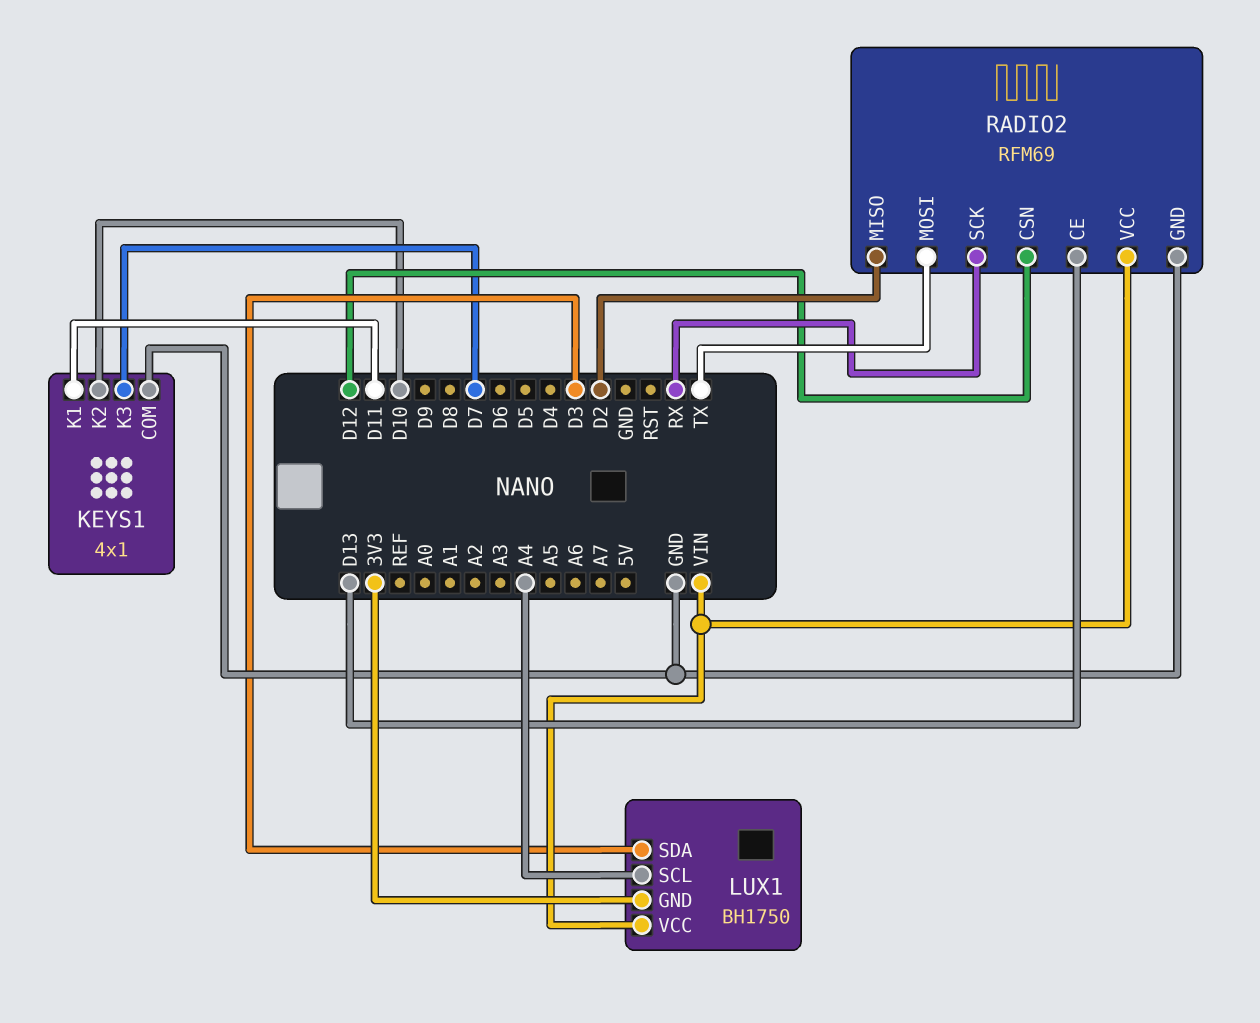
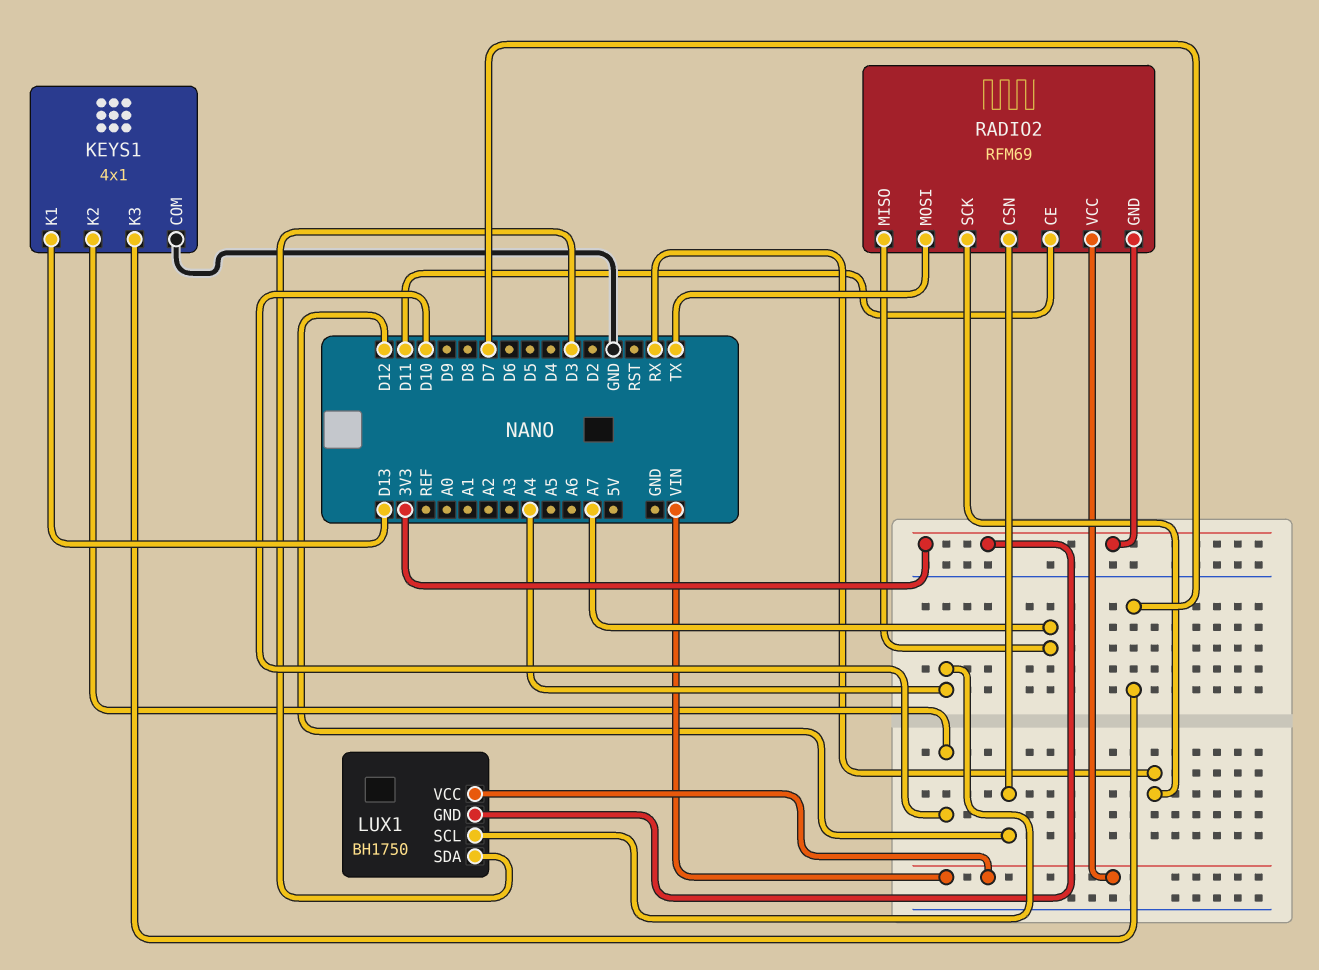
KEYS1 pin K1: D11 -> D13
RADIO2 pin CE: D13 -> D11
RADIO2 pin GND: GND -> 3V3
RADIO2 pin MISO: D2 -> A7

